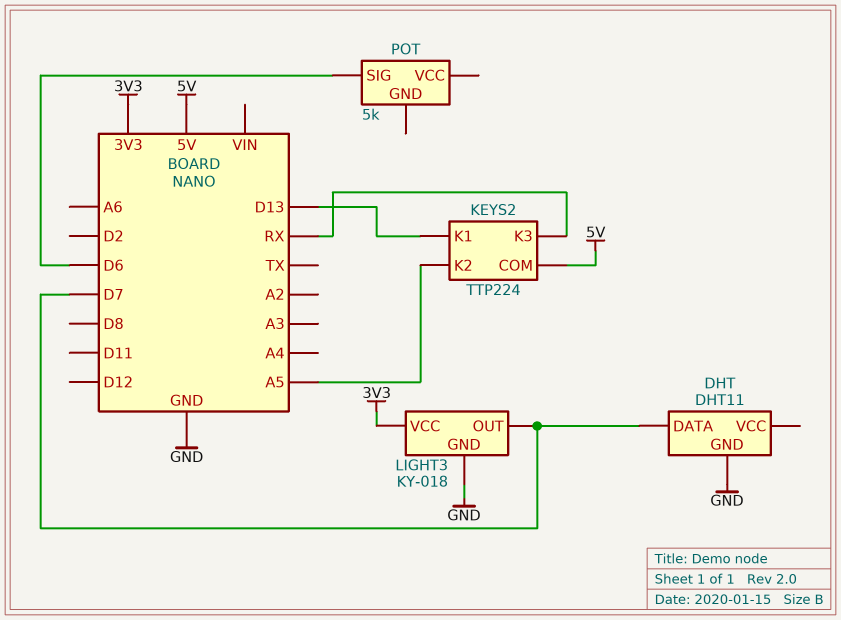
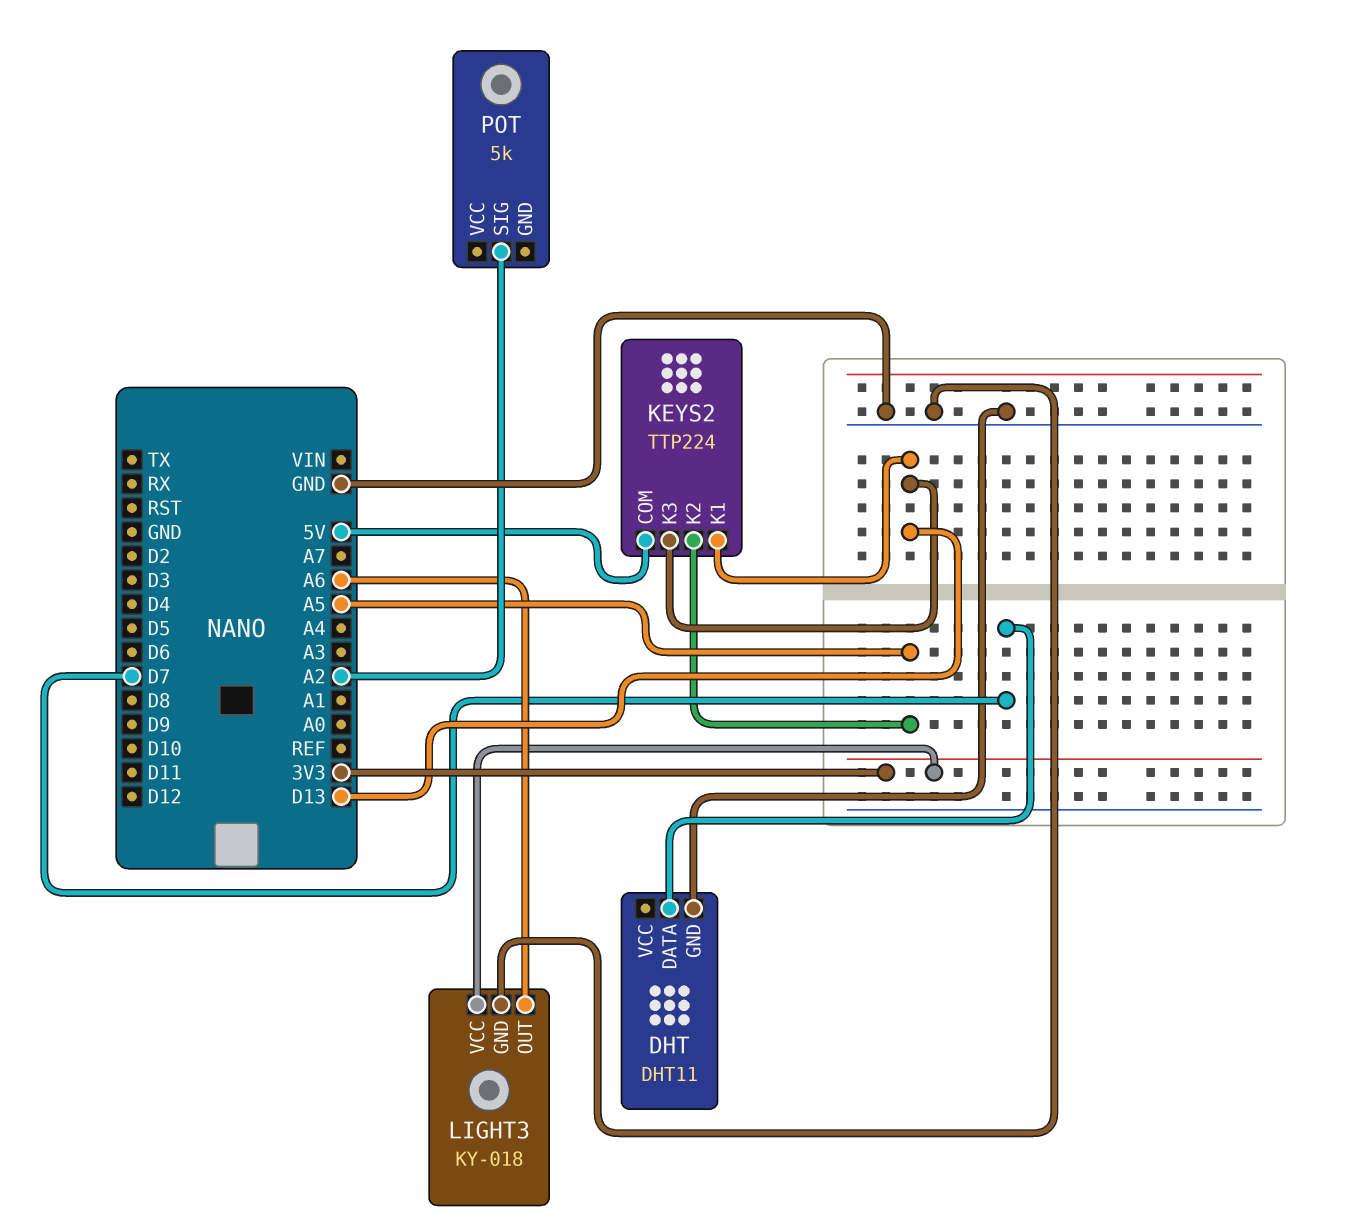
KEYS2 pin K3: RX -> D13
LIGHT3 pin OUT: D7 -> A6
POT pin SIG: D6 -> A2

